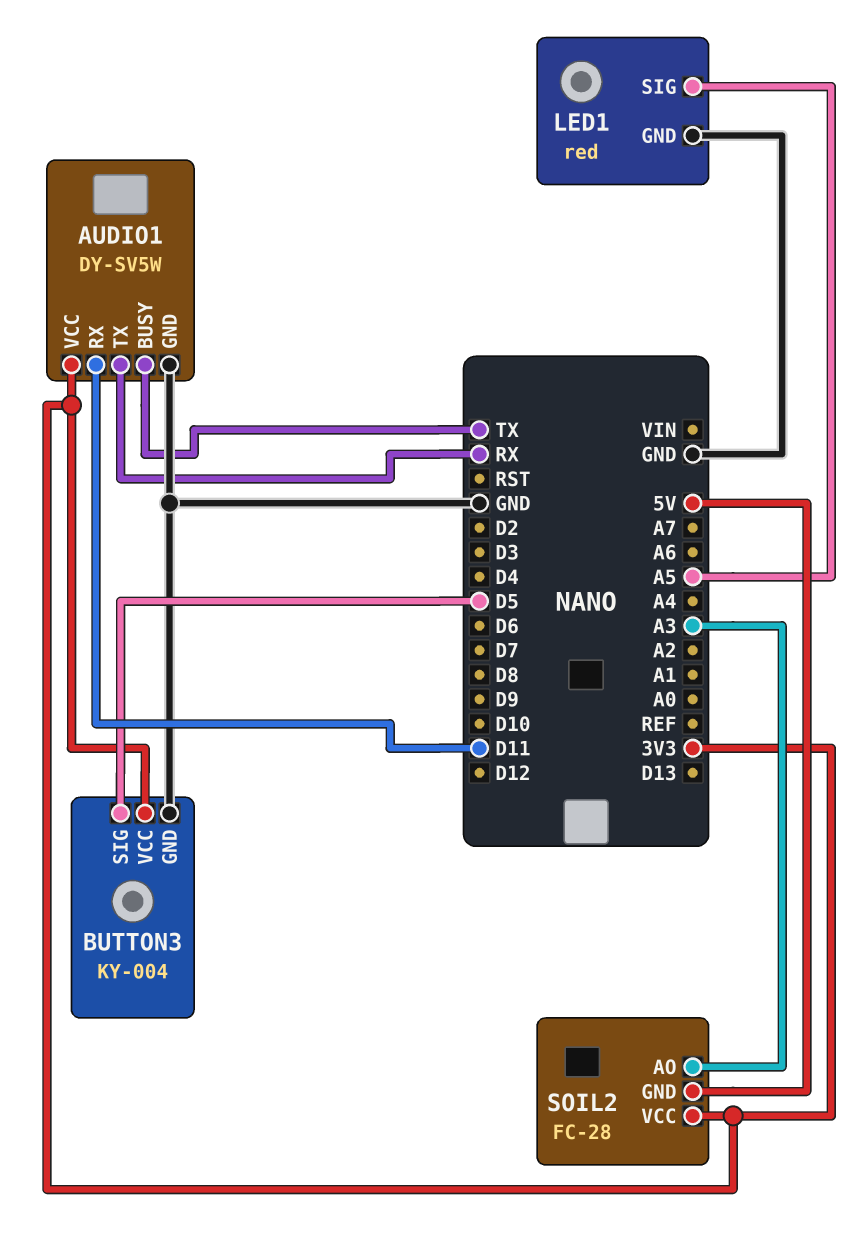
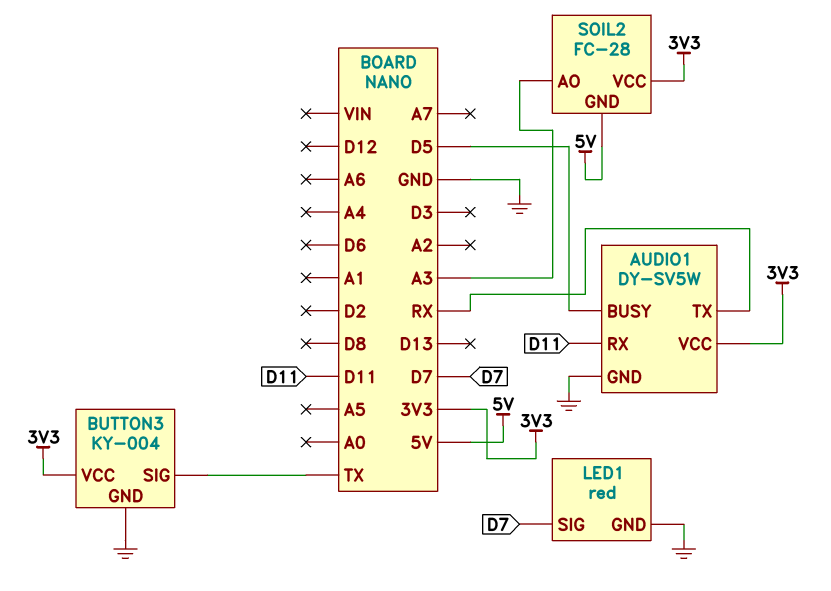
AUDIO1 pin BUSY: TX -> D5
BUTTON3 pin SIG: D5 -> TX
LED1 pin SIG: A5 -> D7

